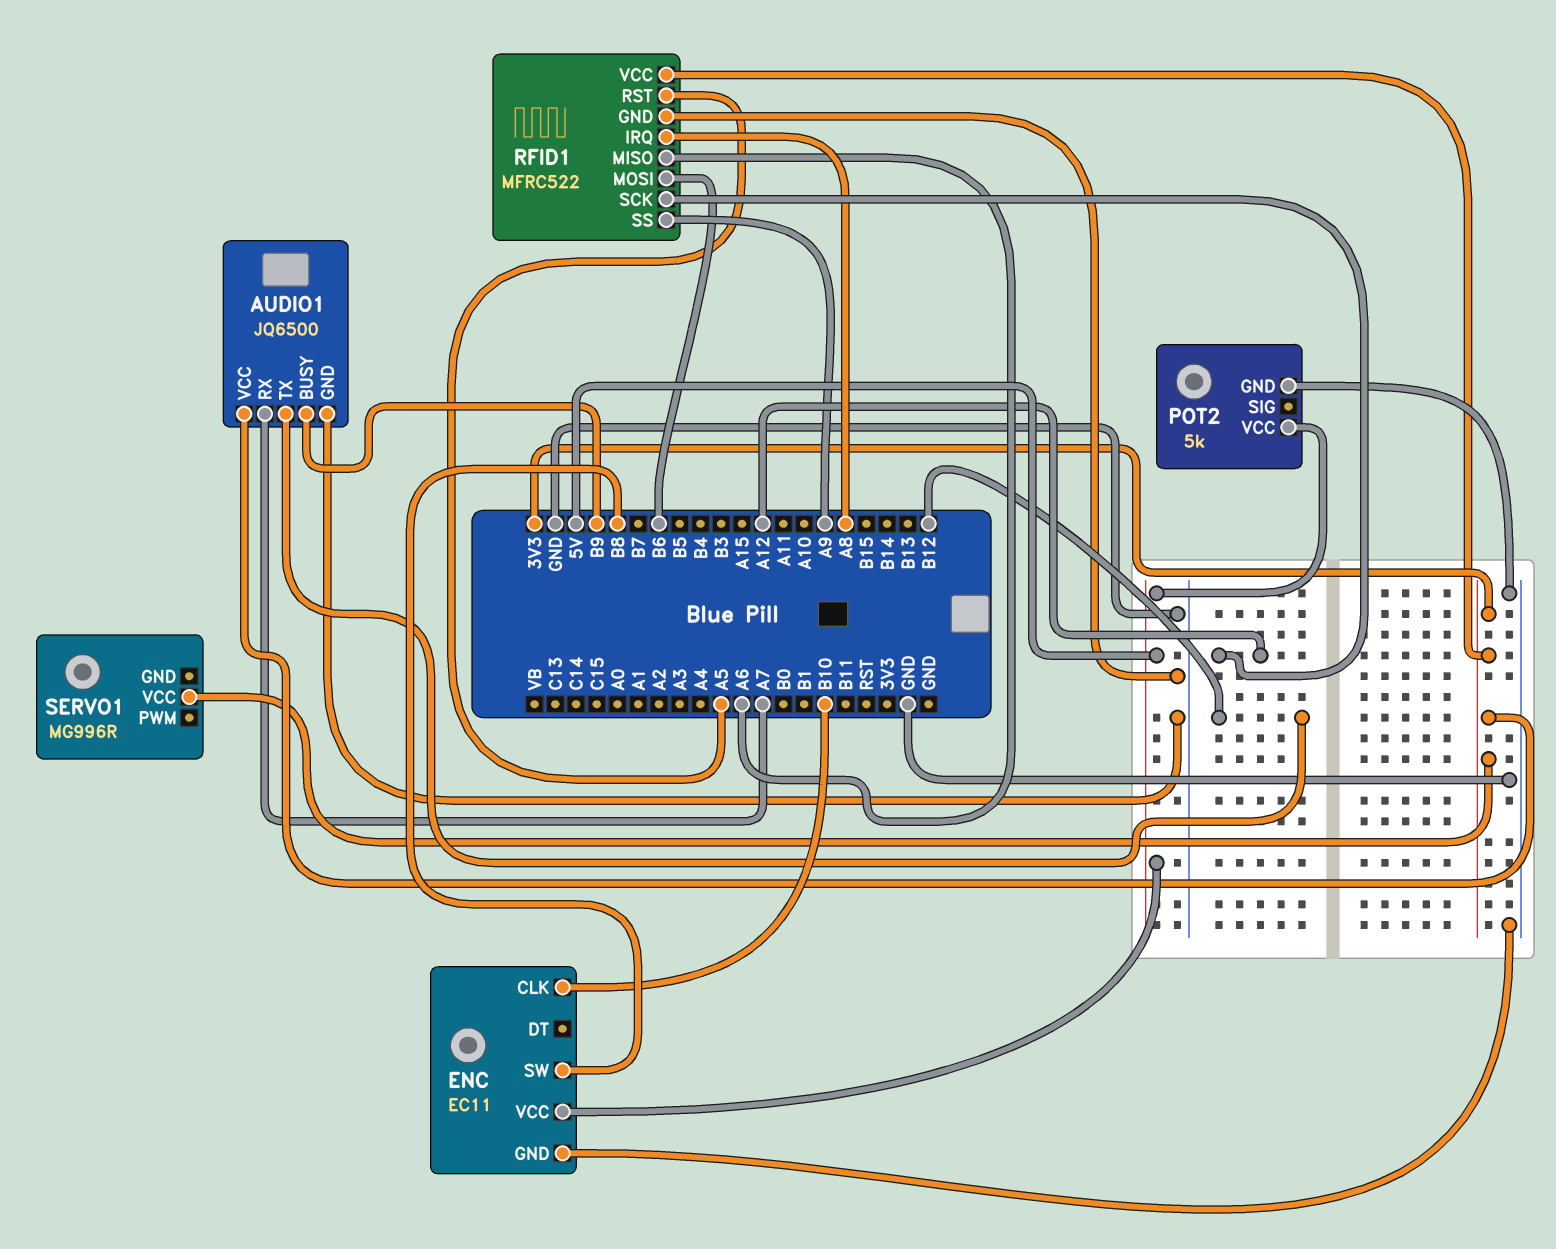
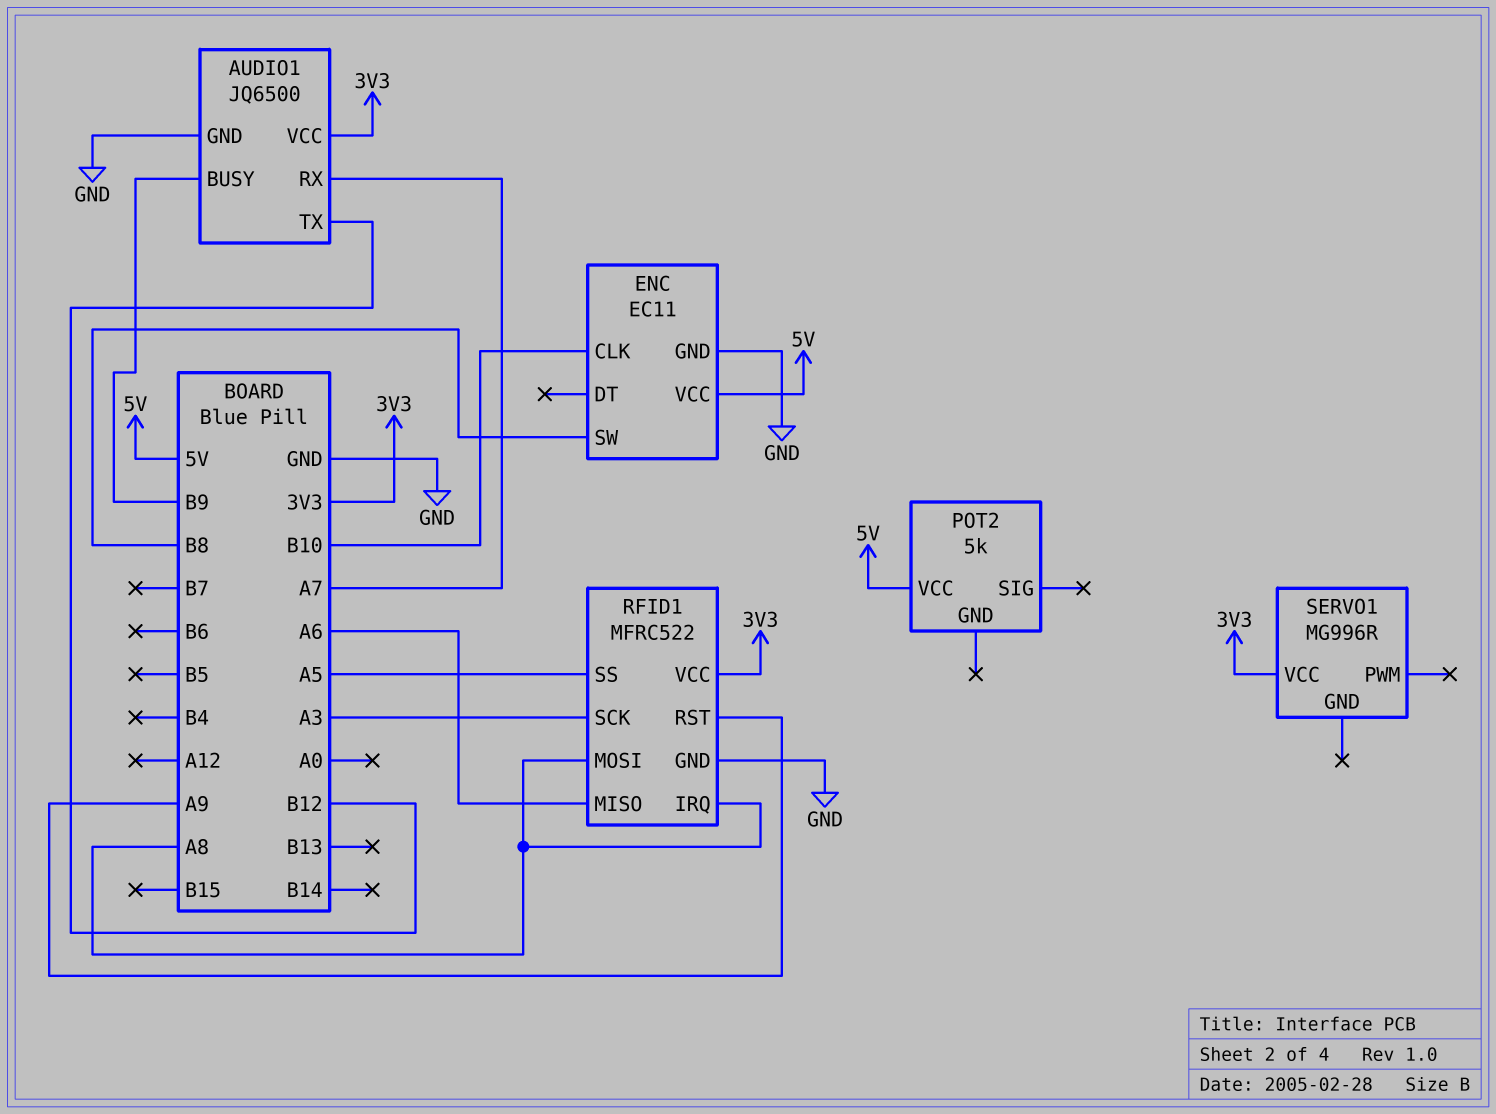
POT2 pin GND: GND -> none
RFID1 pin MOSI: B6 -> A8
RFID1 pin RST: A5 -> A9
RFID1 pin SCK: A12 -> A3
RFID1 pin SS: A9 -> A5

